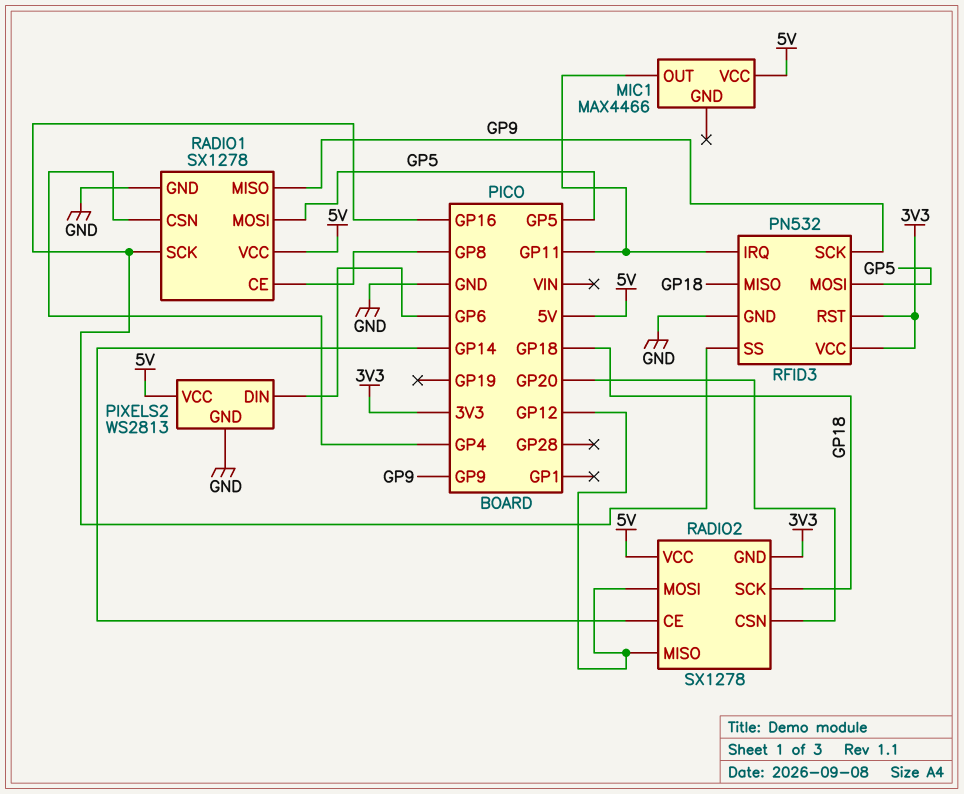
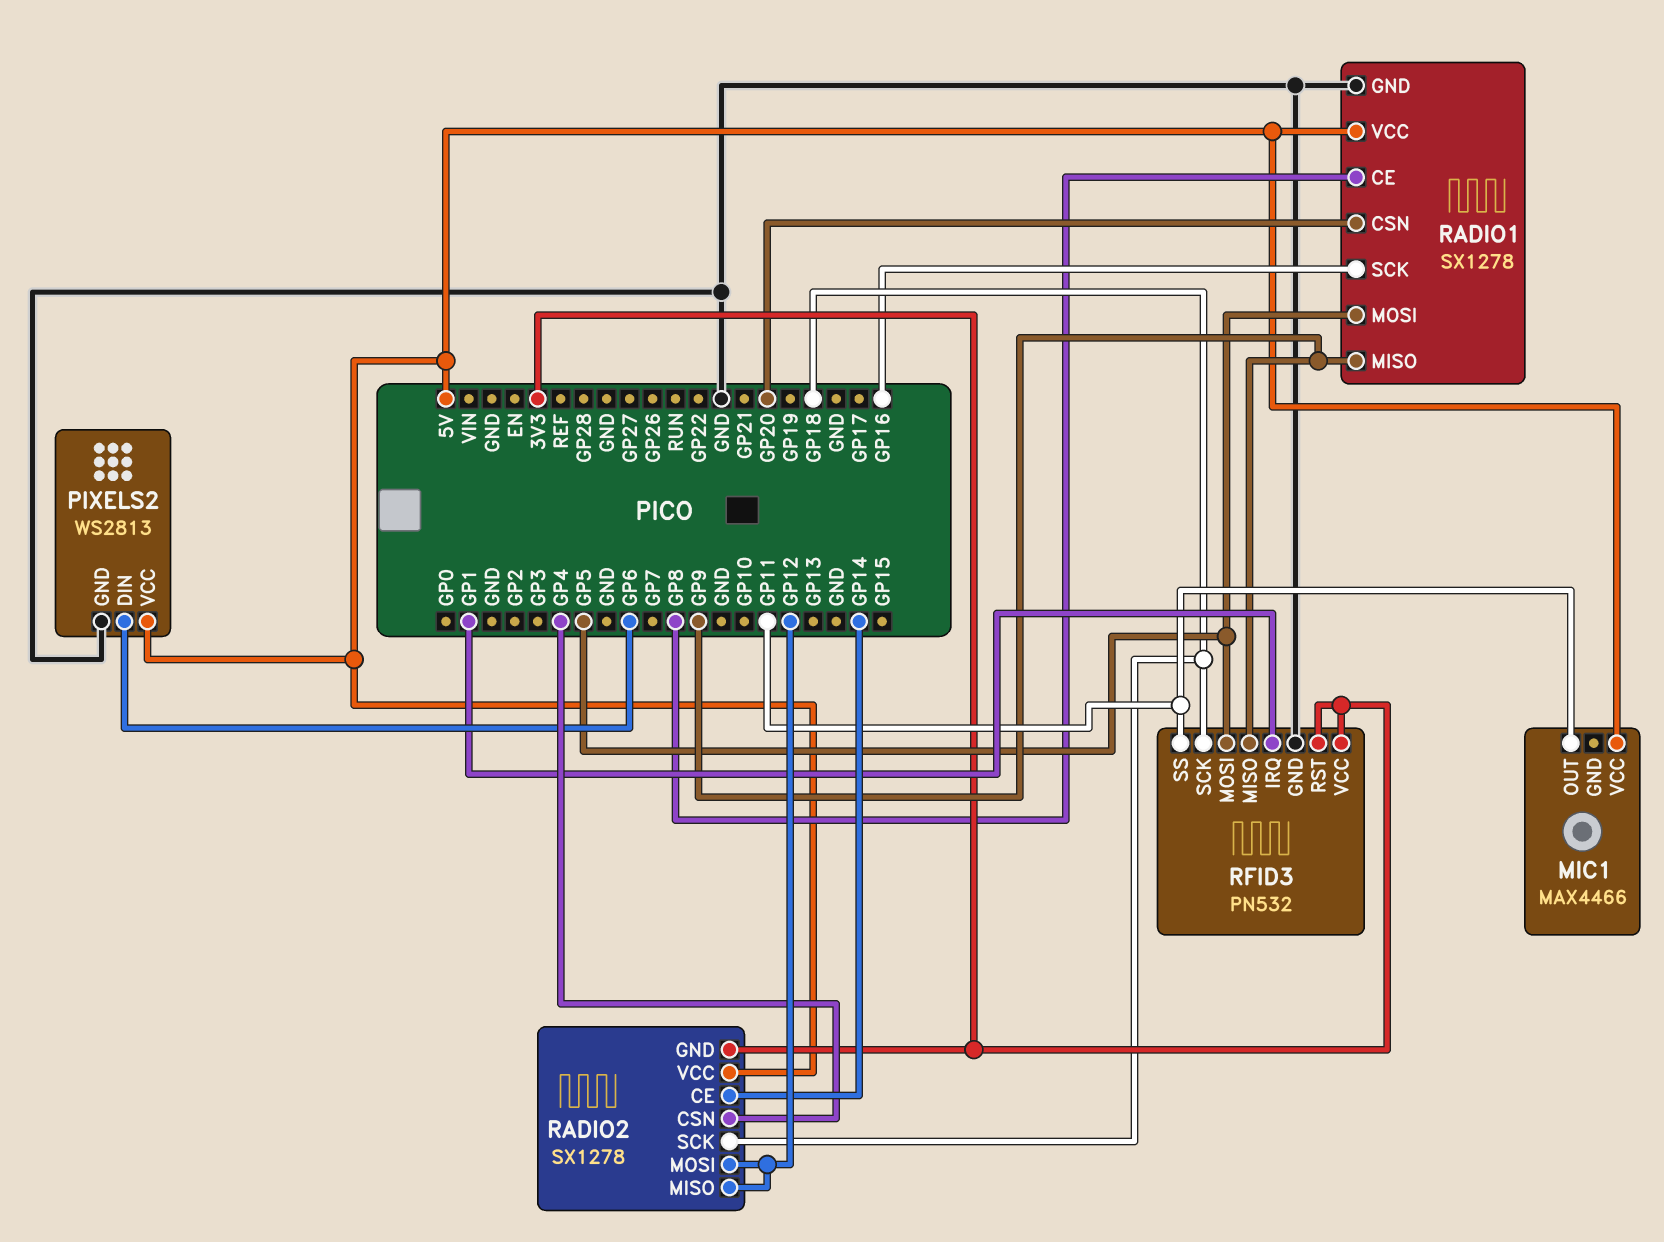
RADIO1 pin CSN: GP4 -> GP20
RADIO2 pin CSN: GP20 -> GP4
RFID3 pin IRQ: GP11 -> GP1
RFID3 pin MISO: GP18 -> GP9
RFID3 pin SCK: GP9 -> GP18
RFID3 pin SS: GP16 -> GP11

